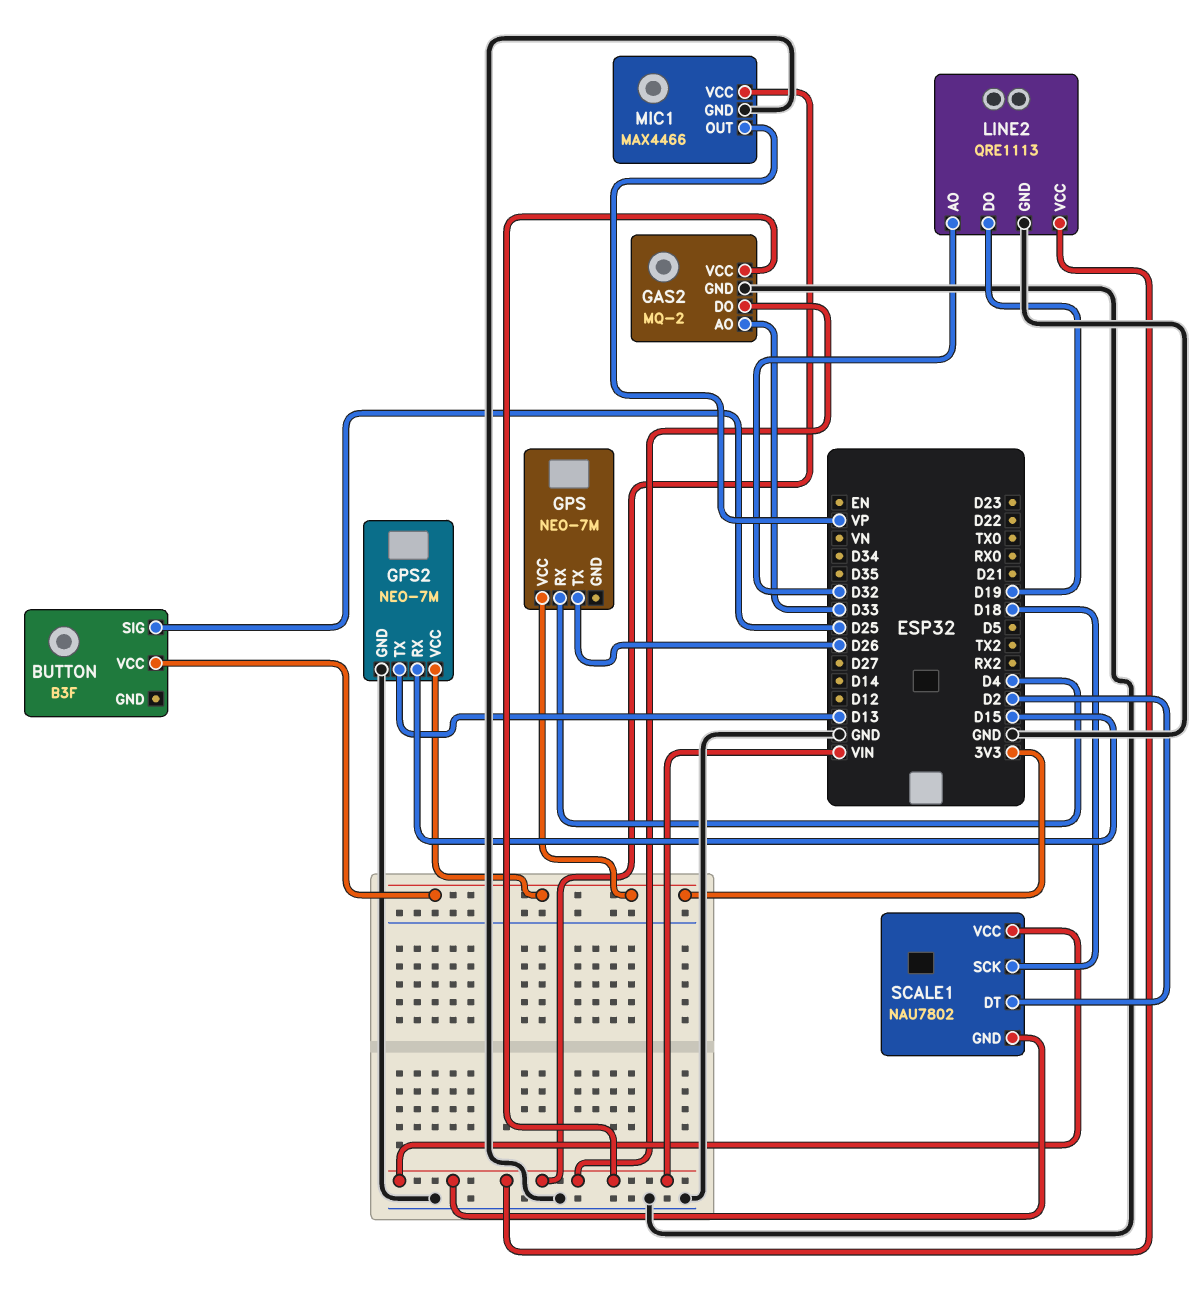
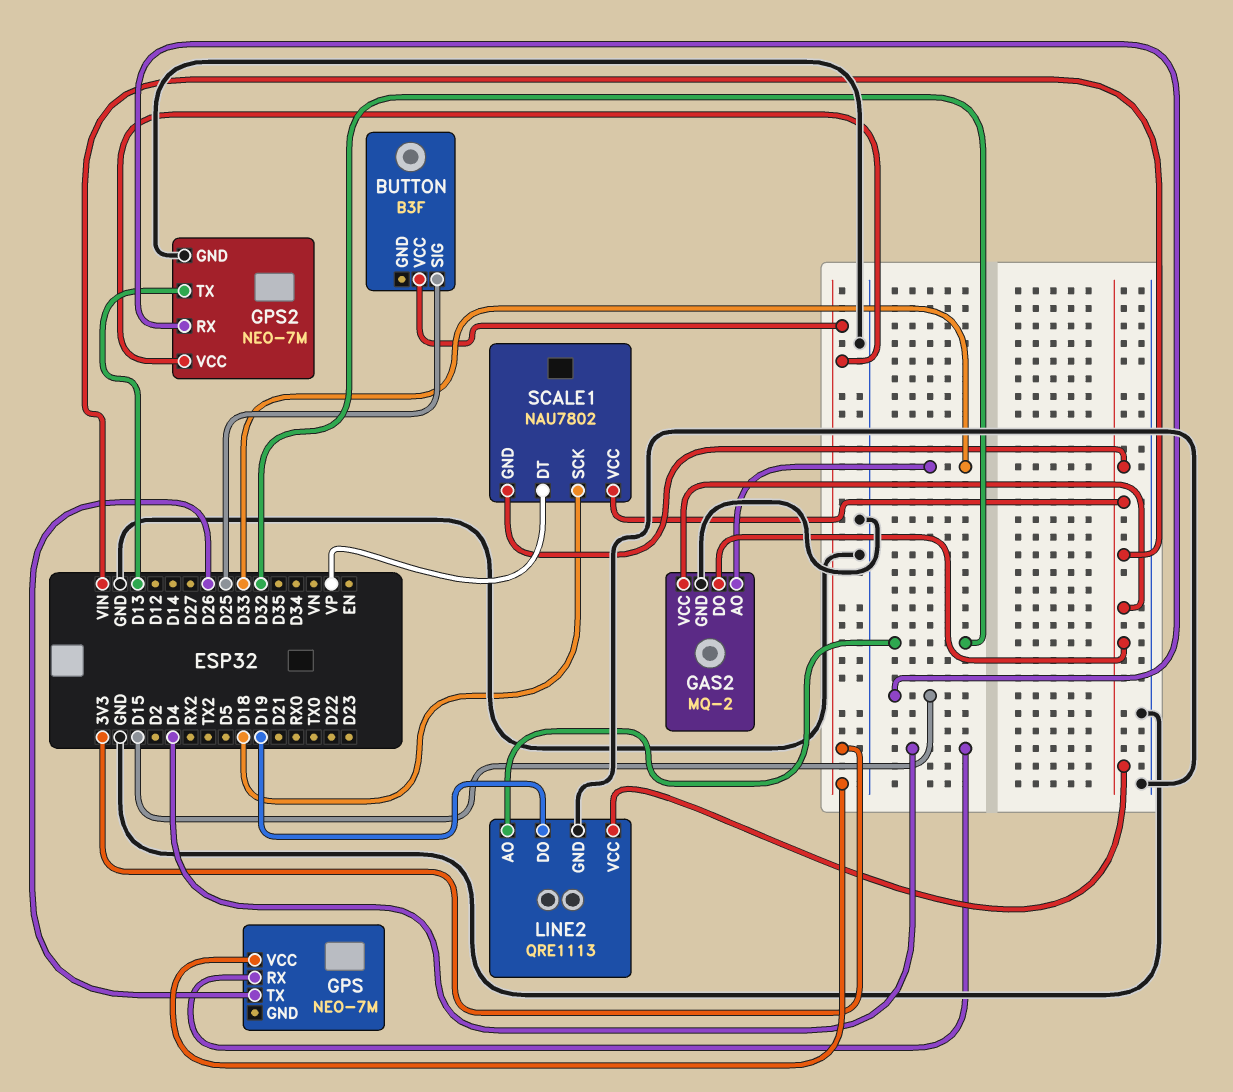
MIC1: MAX4466 -> none
MIC1 pin GND: GND -> none
MIC1 pin OUT: VP -> none
MIC1 pin VCC: VIN -> none
SCALE1 pin DT: D2 -> VP

